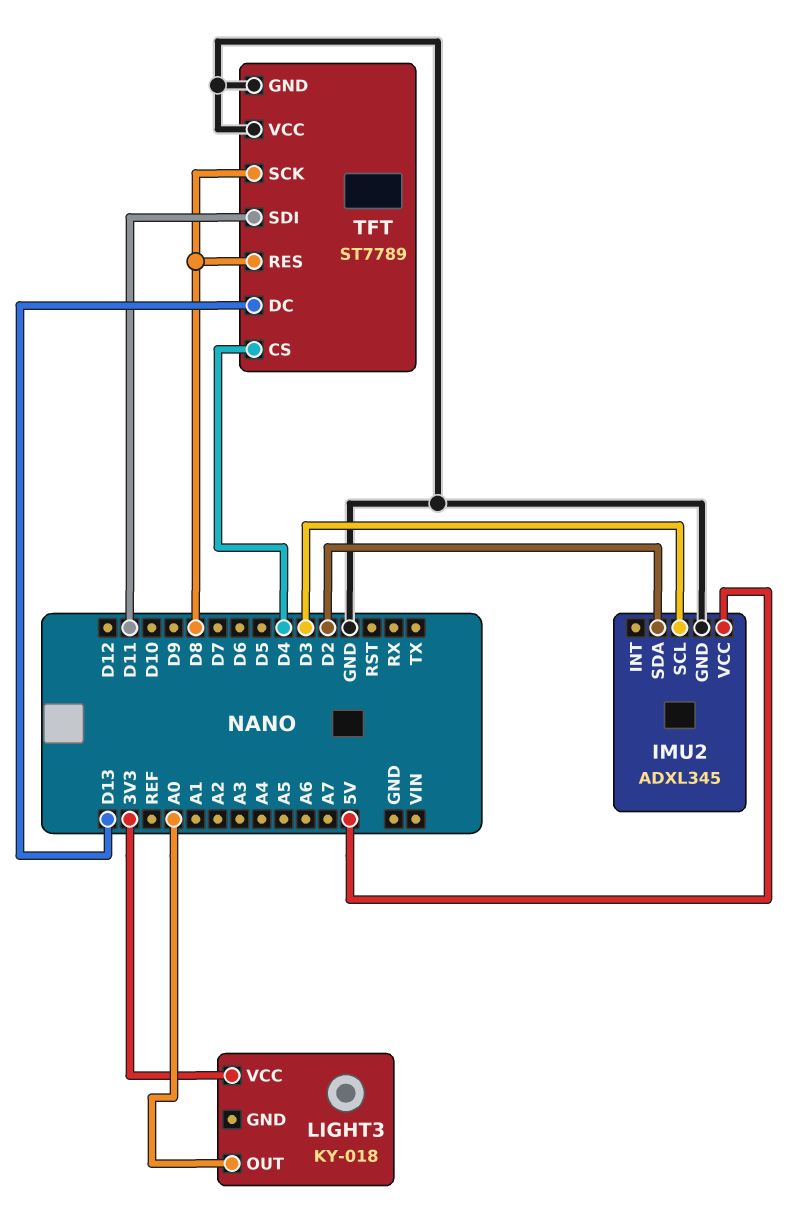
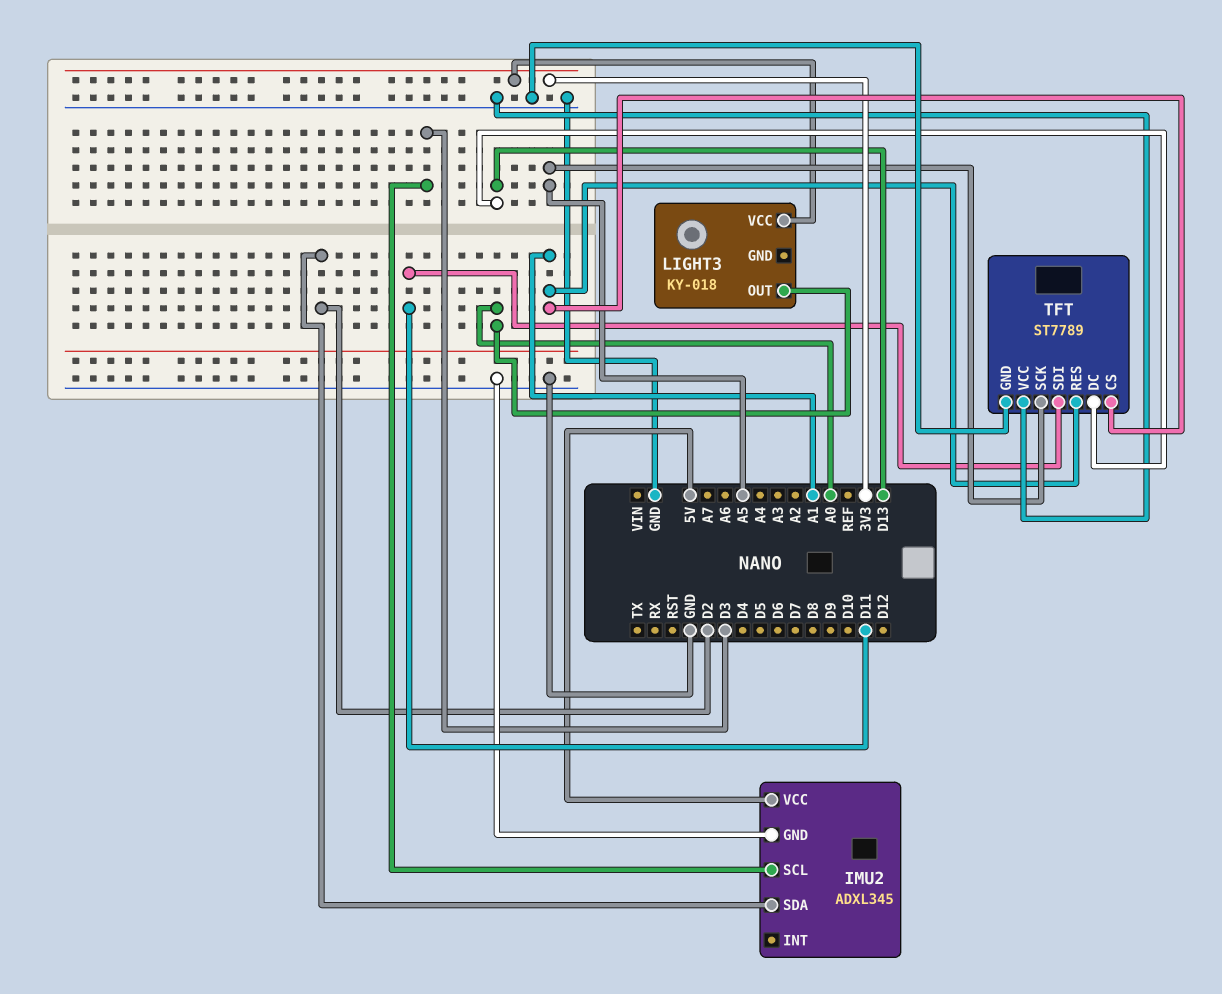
TFT pin CS: D4 -> A1
TFT pin RES: D8 -> A1
TFT pin SCK: D8 -> A5

